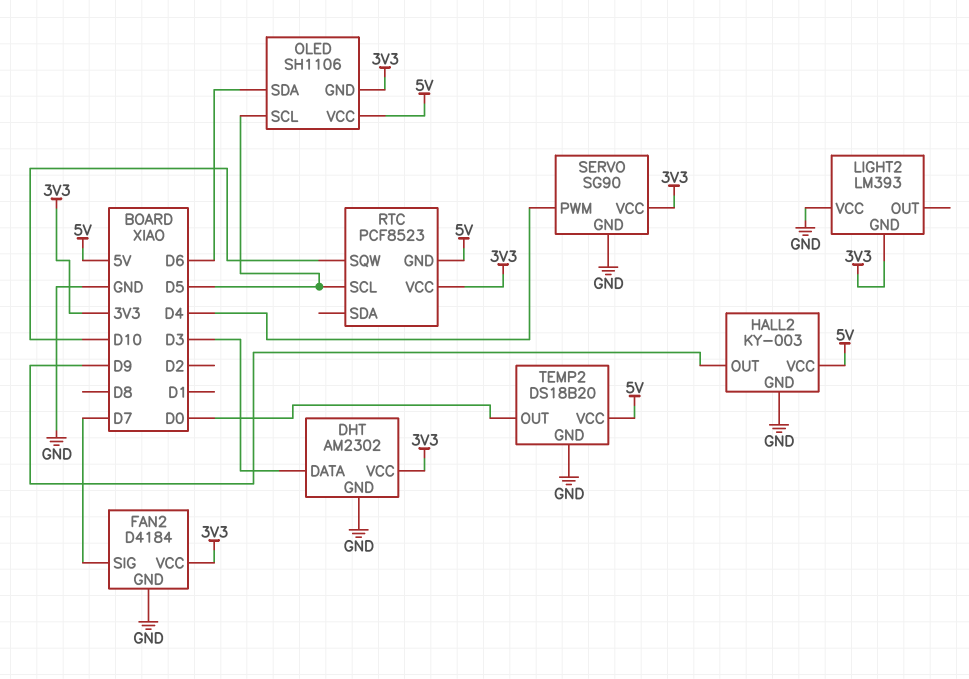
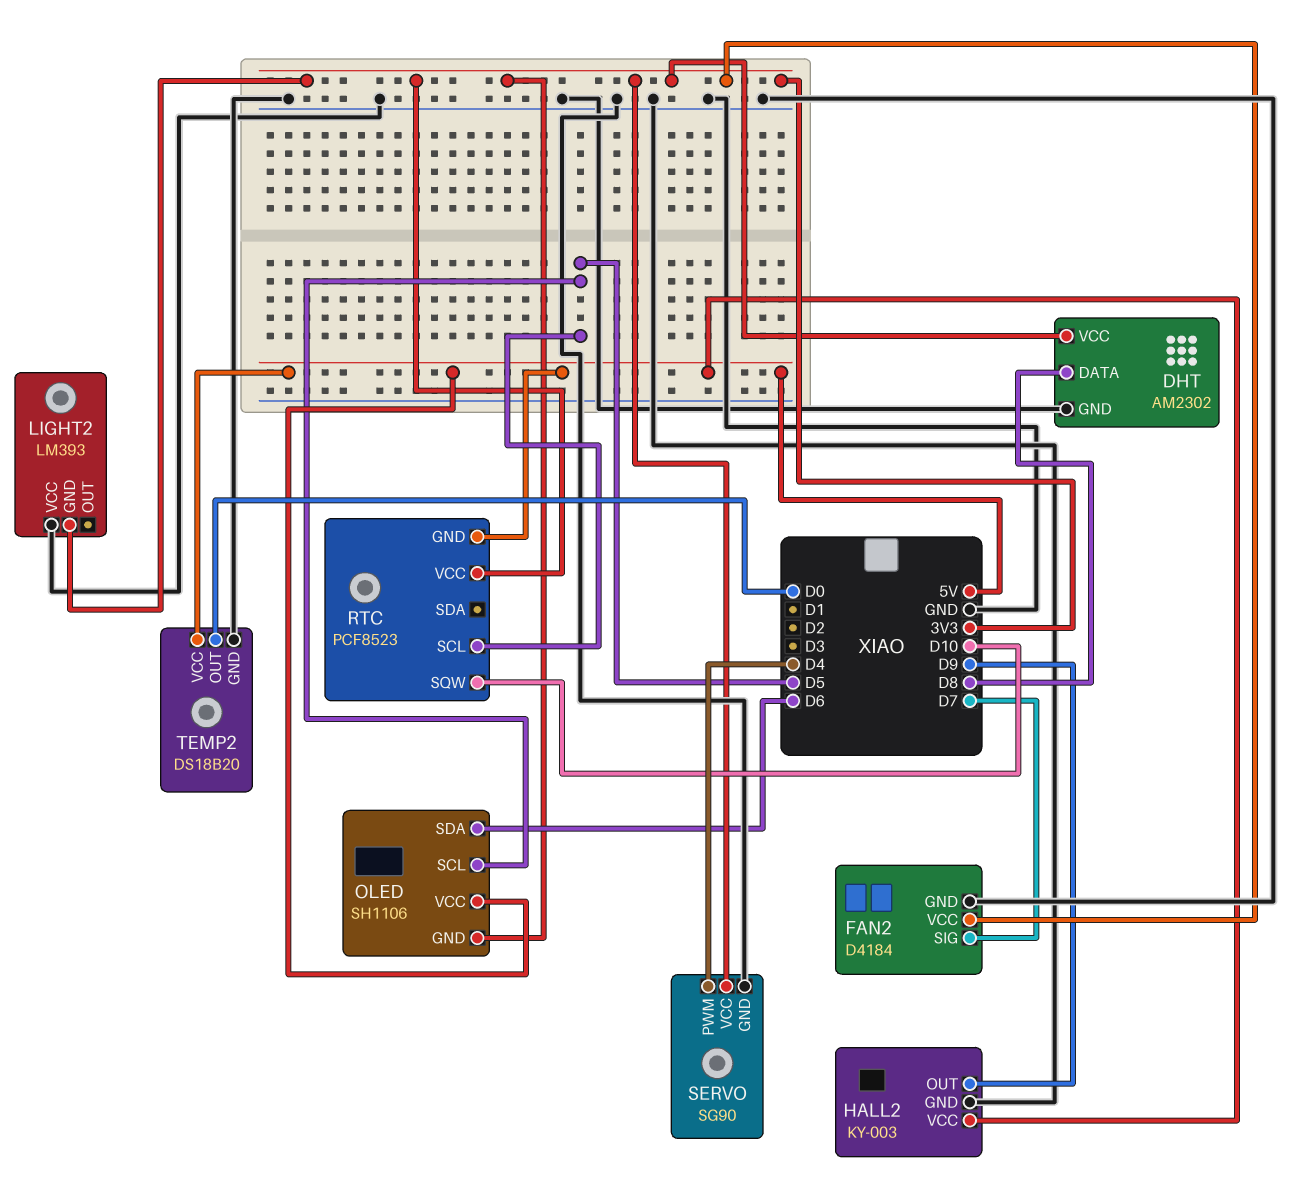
DHT pin DATA: D3 -> D8

